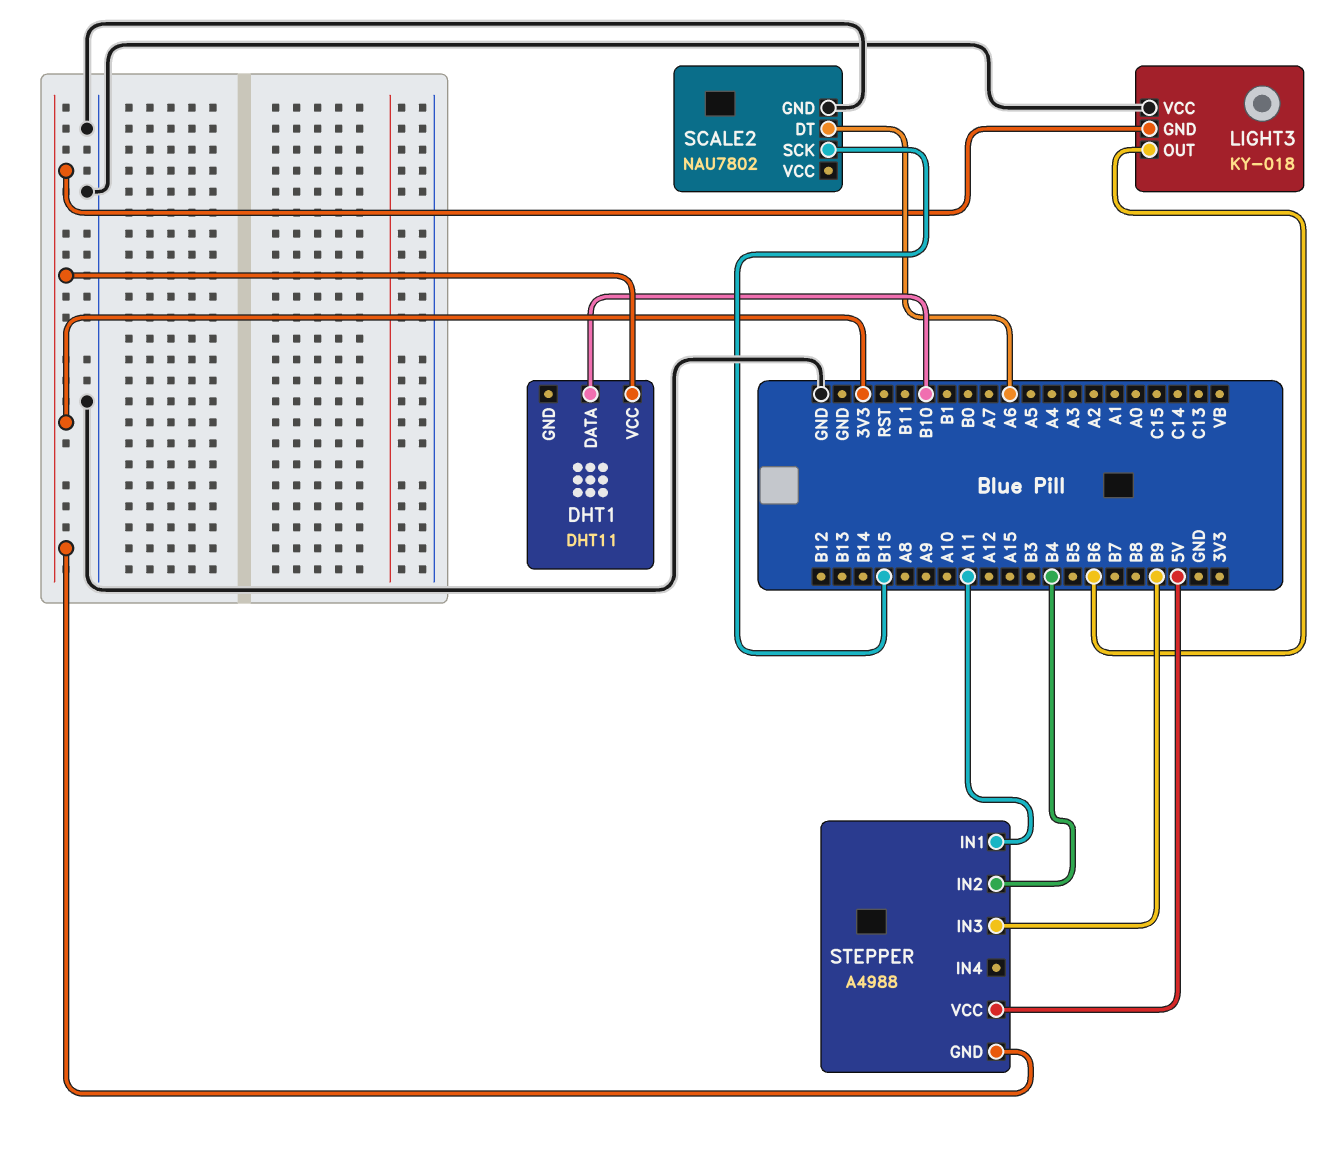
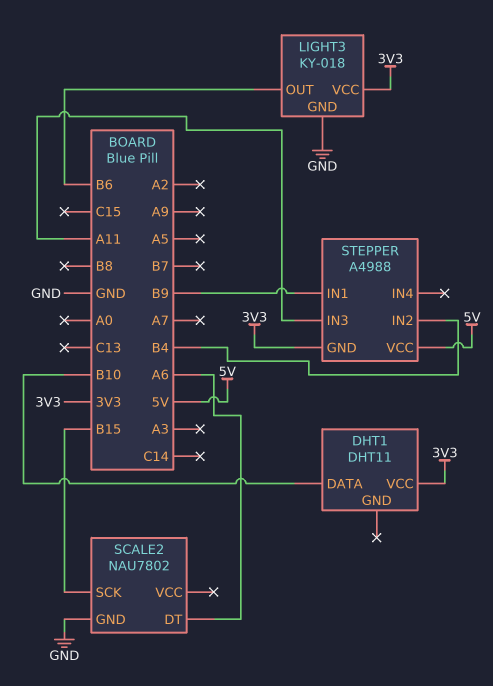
LIGHT3 pin GND: 3V3 -> GND
LIGHT3 pin VCC: GND -> 3V3
STEPPER pin IN1: A11 -> B9
STEPPER pin IN3: B9 -> A11

